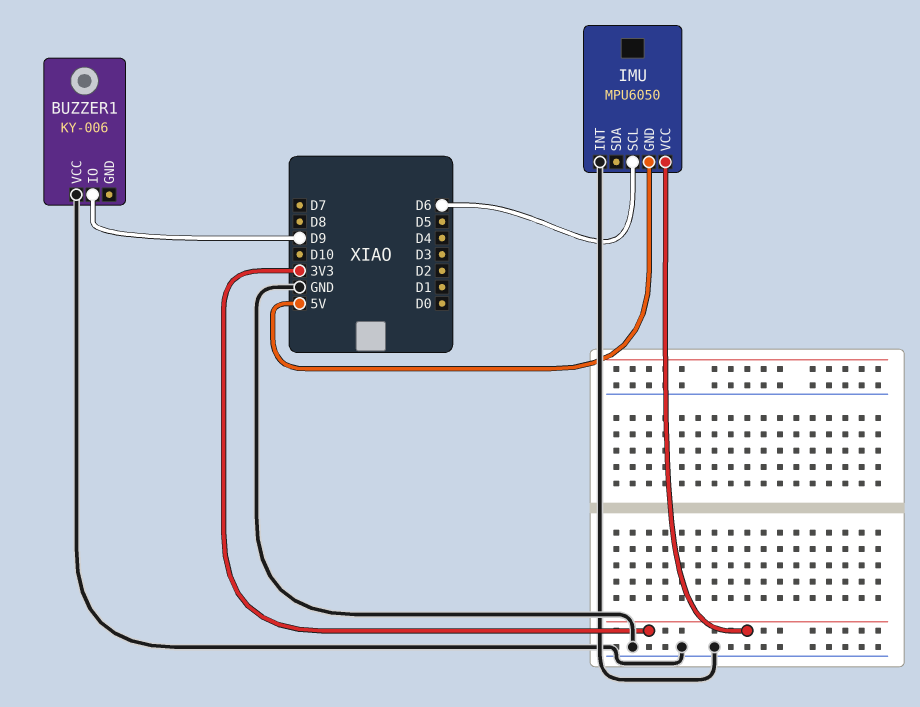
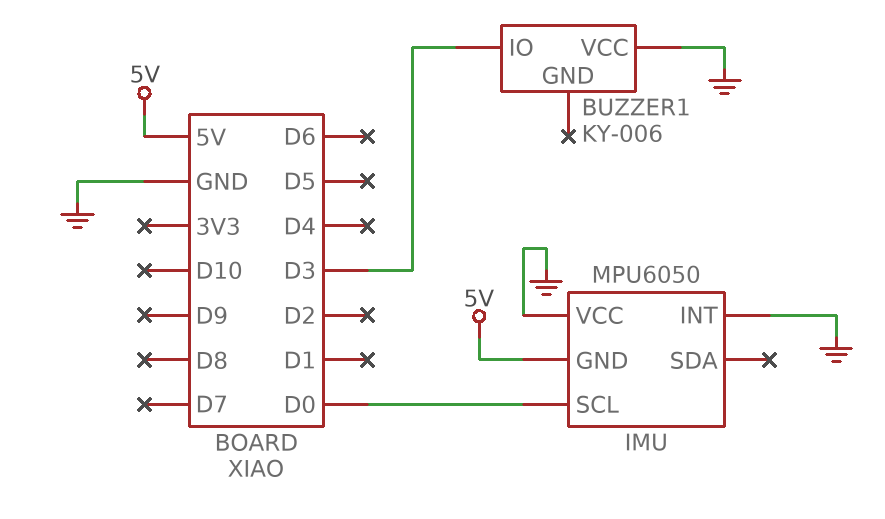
BUZZER1 pin IO: D9 -> D3
IMU pin SCL: D6 -> D0
IMU pin VCC: 3V3 -> GND

